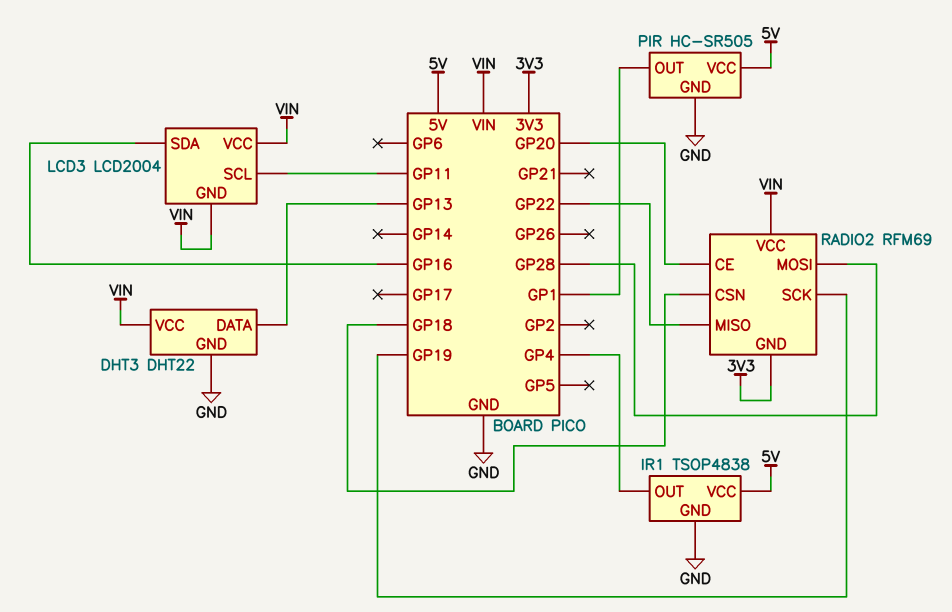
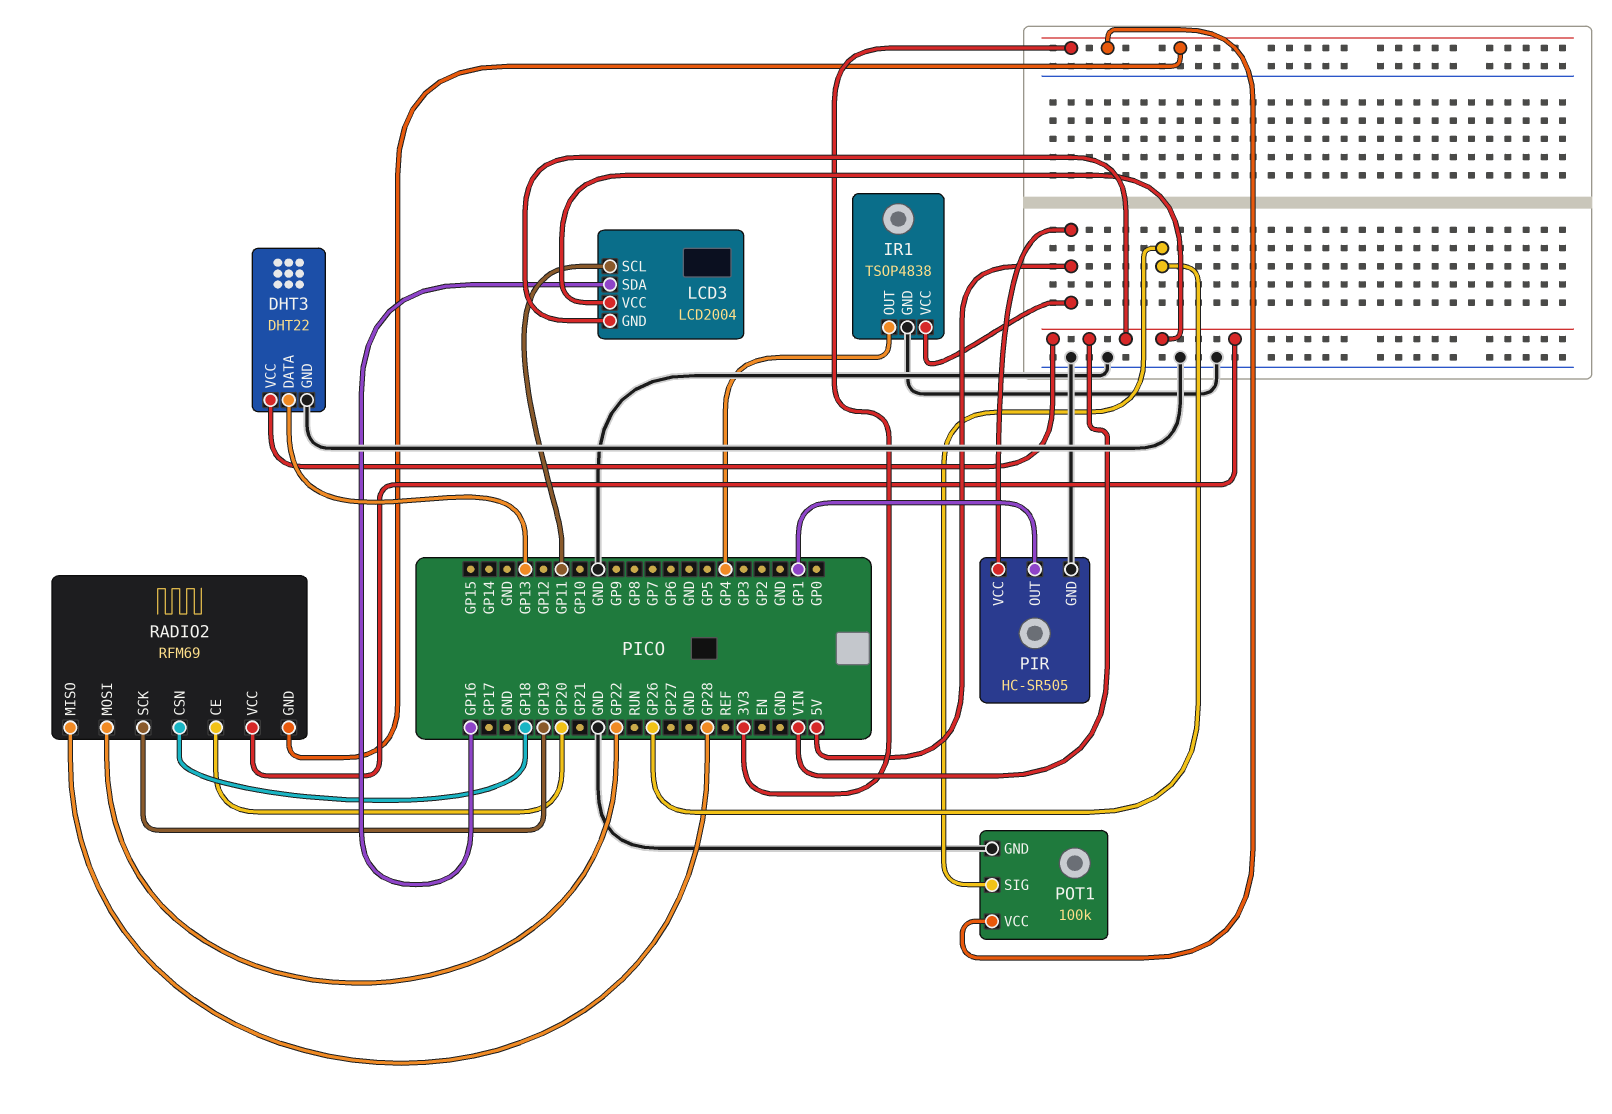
POT1: none -> 100k
POT1 pin GND: none -> GND
POT1 pin SIG: none -> GP26
POT1 pin VCC: none -> 3V3
RADIO2 pin MISO: GP22 -> GP28
RADIO2 pin MOSI: GP28 -> GP22

